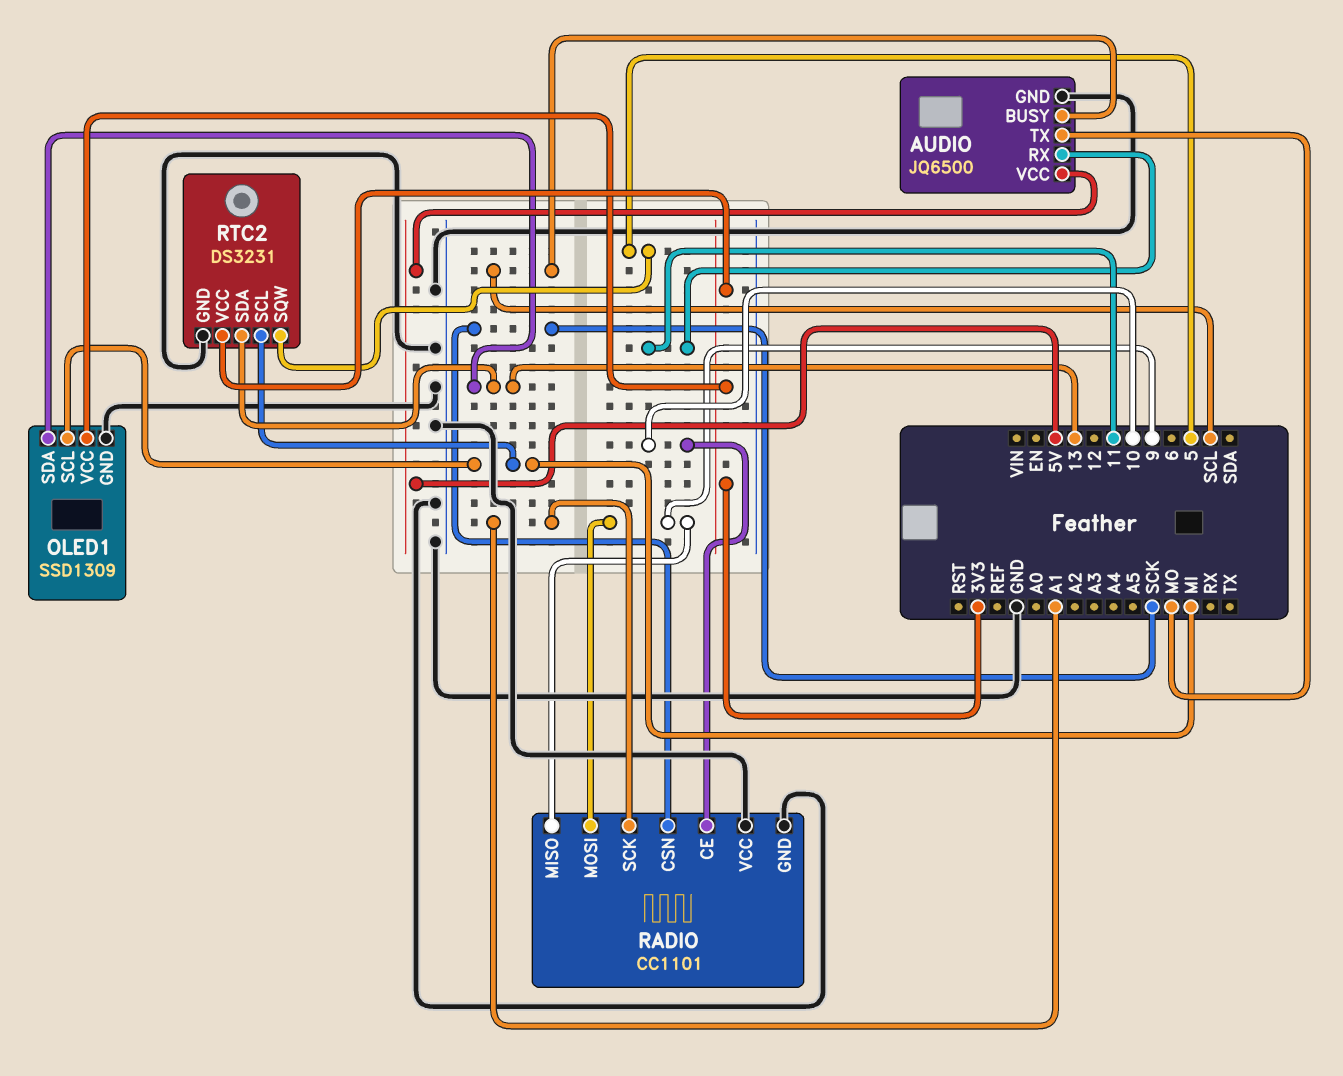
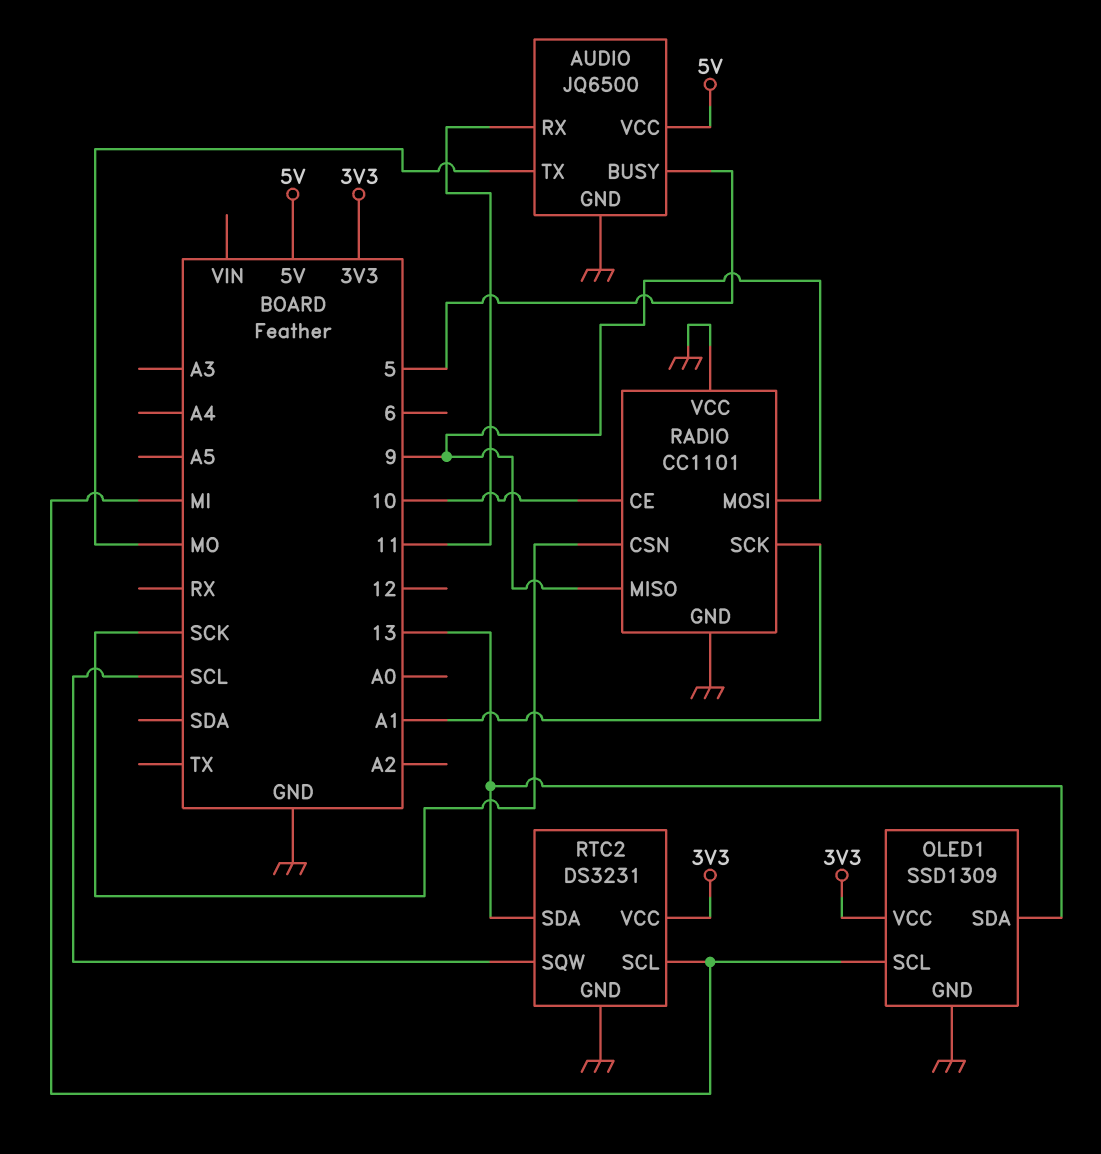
AUDIO pin BUSY: SCL -> 5
RTC2 pin SQW: 5 -> SCL

